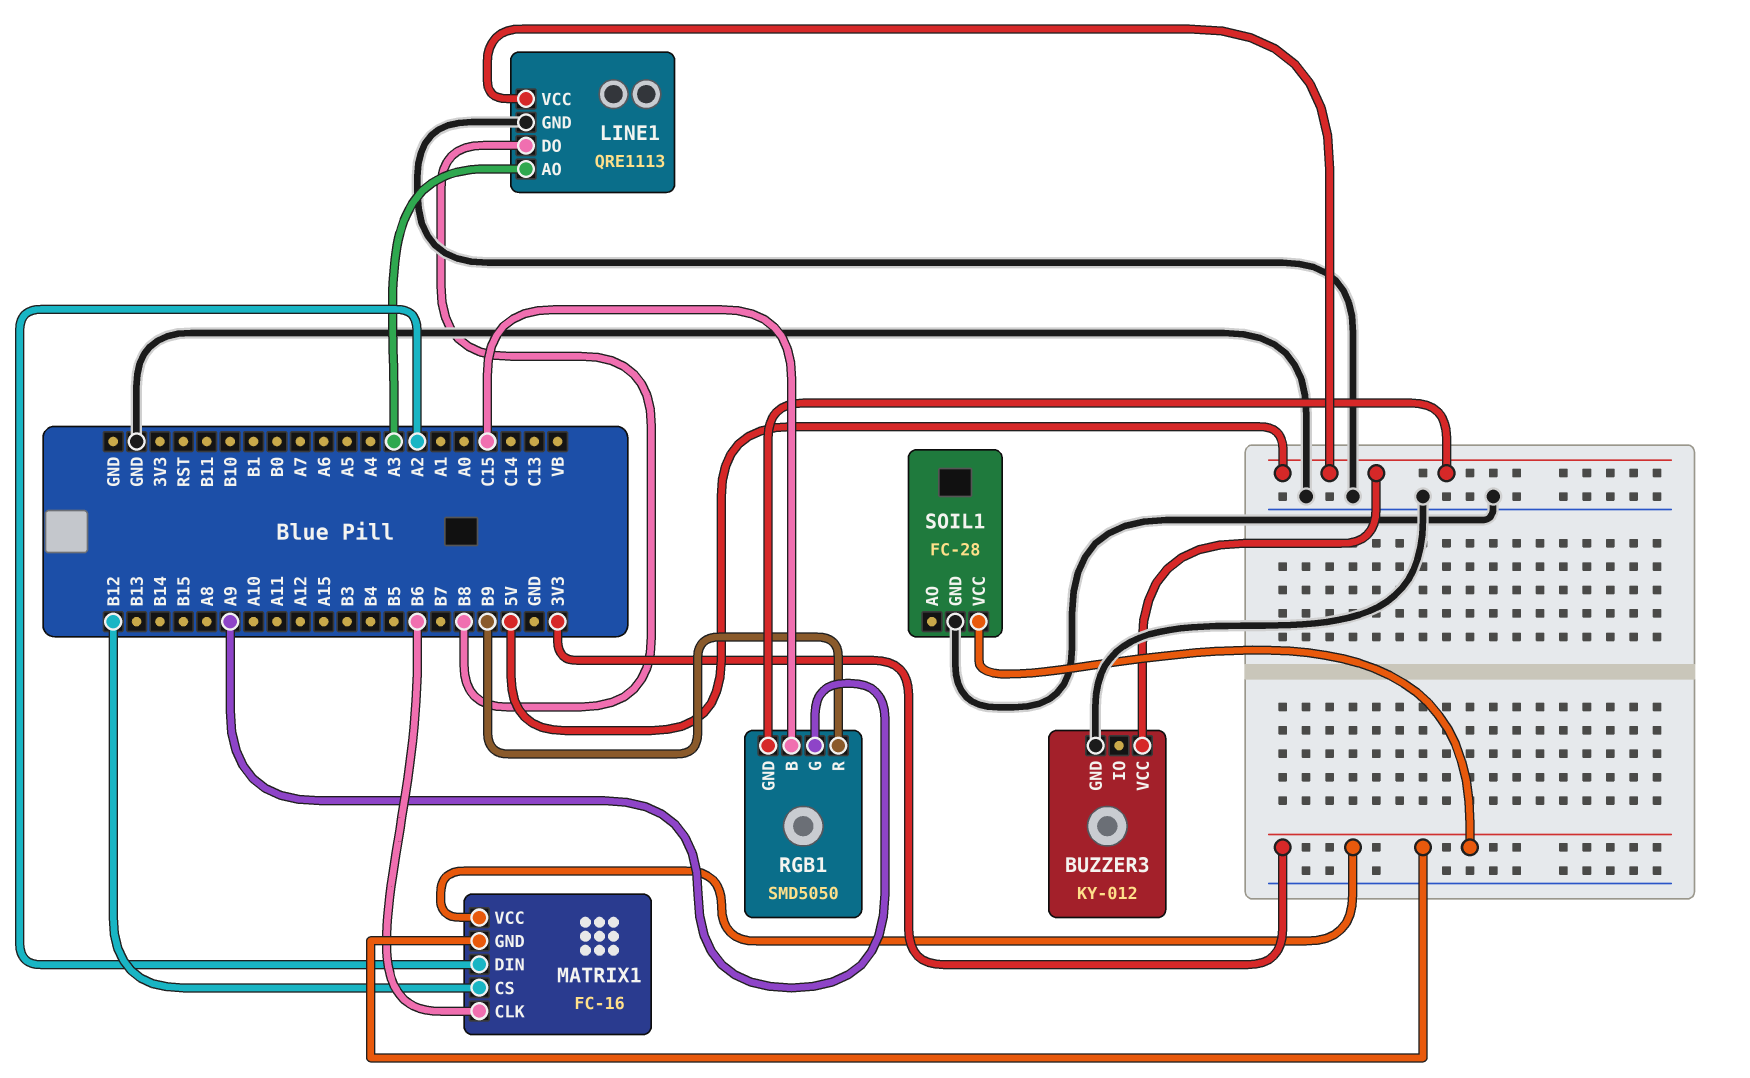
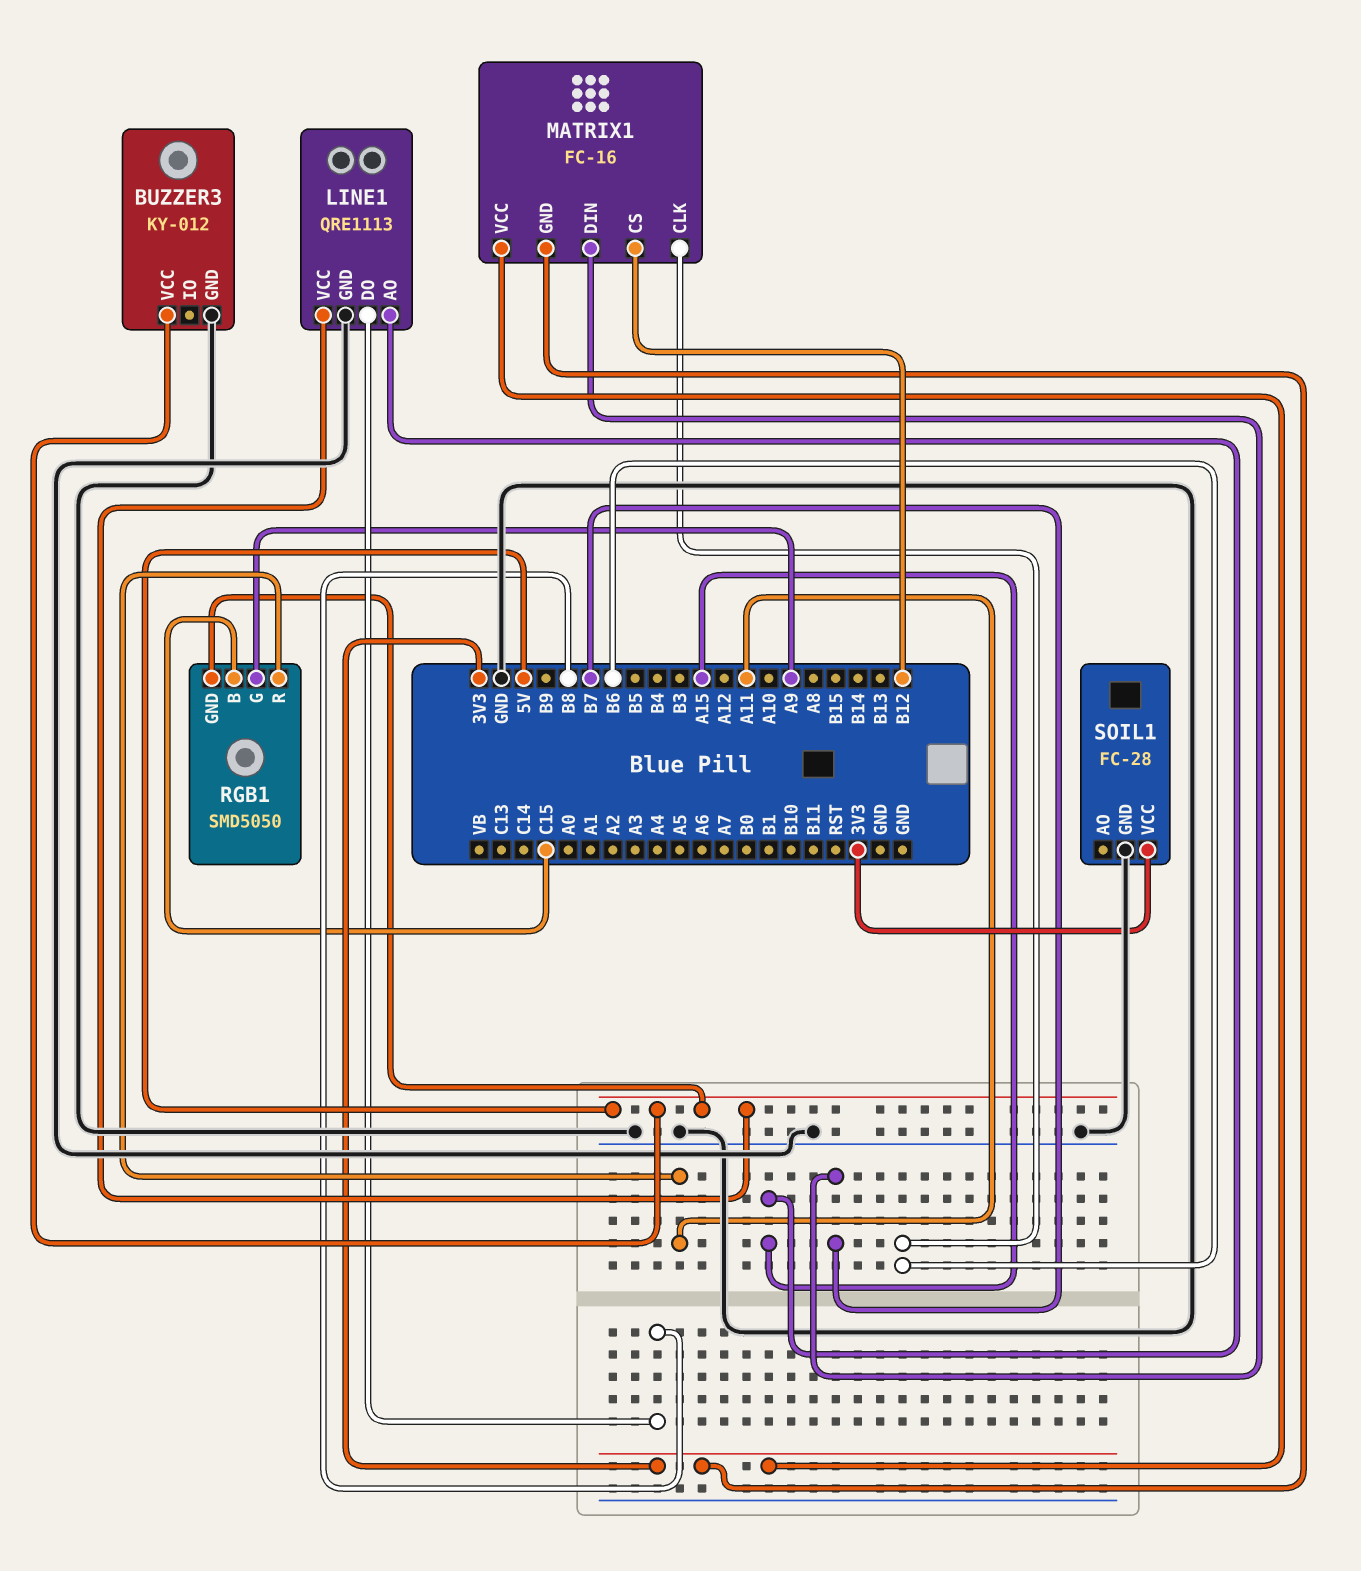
LINE1 pin AO: A3 -> A15
MATRIX1 pin DIN: A2 -> B7
RGB1 pin R: B9 -> A11

